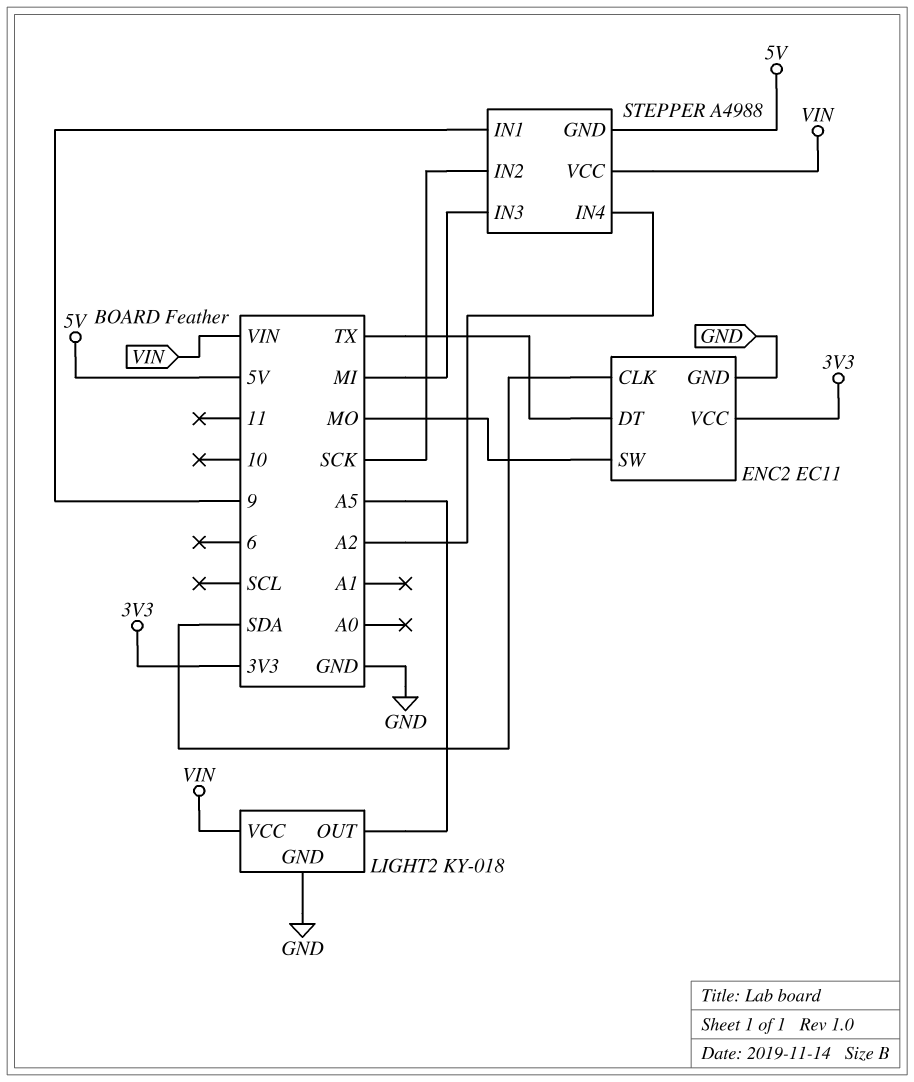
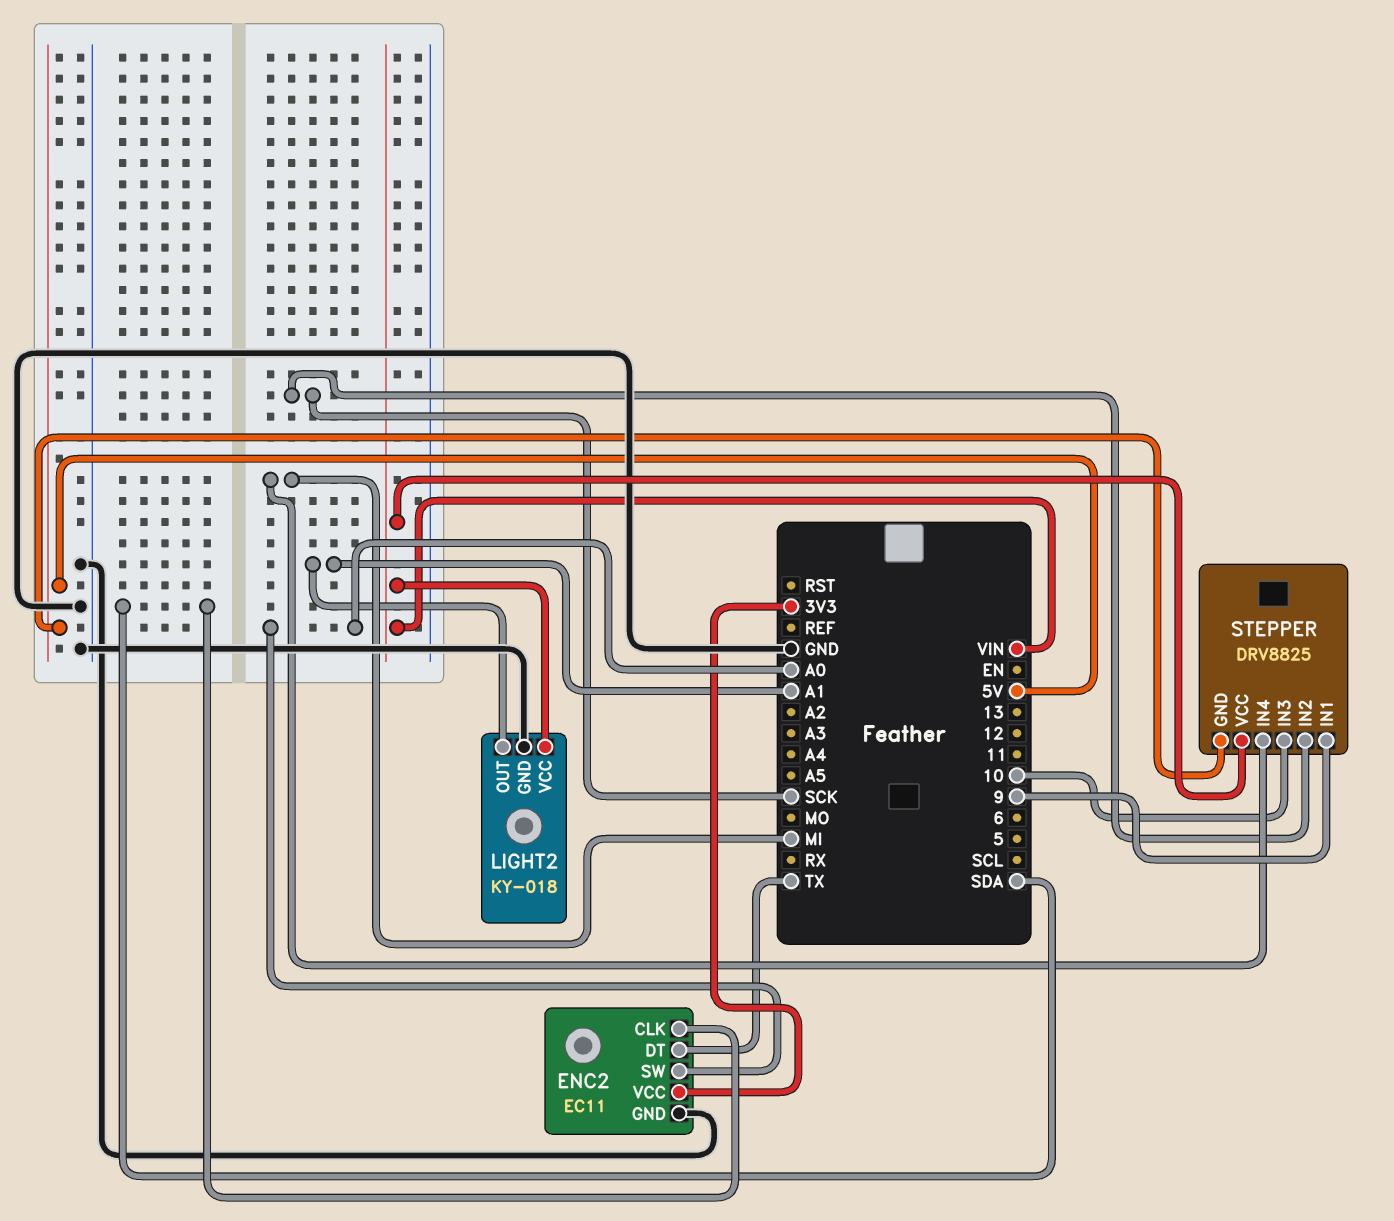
ENC2 pin SW: MO -> A0
LIGHT2 pin OUT: A5 -> A1
STEPPER: A4988 -> DRV8825
STEPPER pin IN3: MI -> 10
STEPPER pin IN4: A2 -> MI

